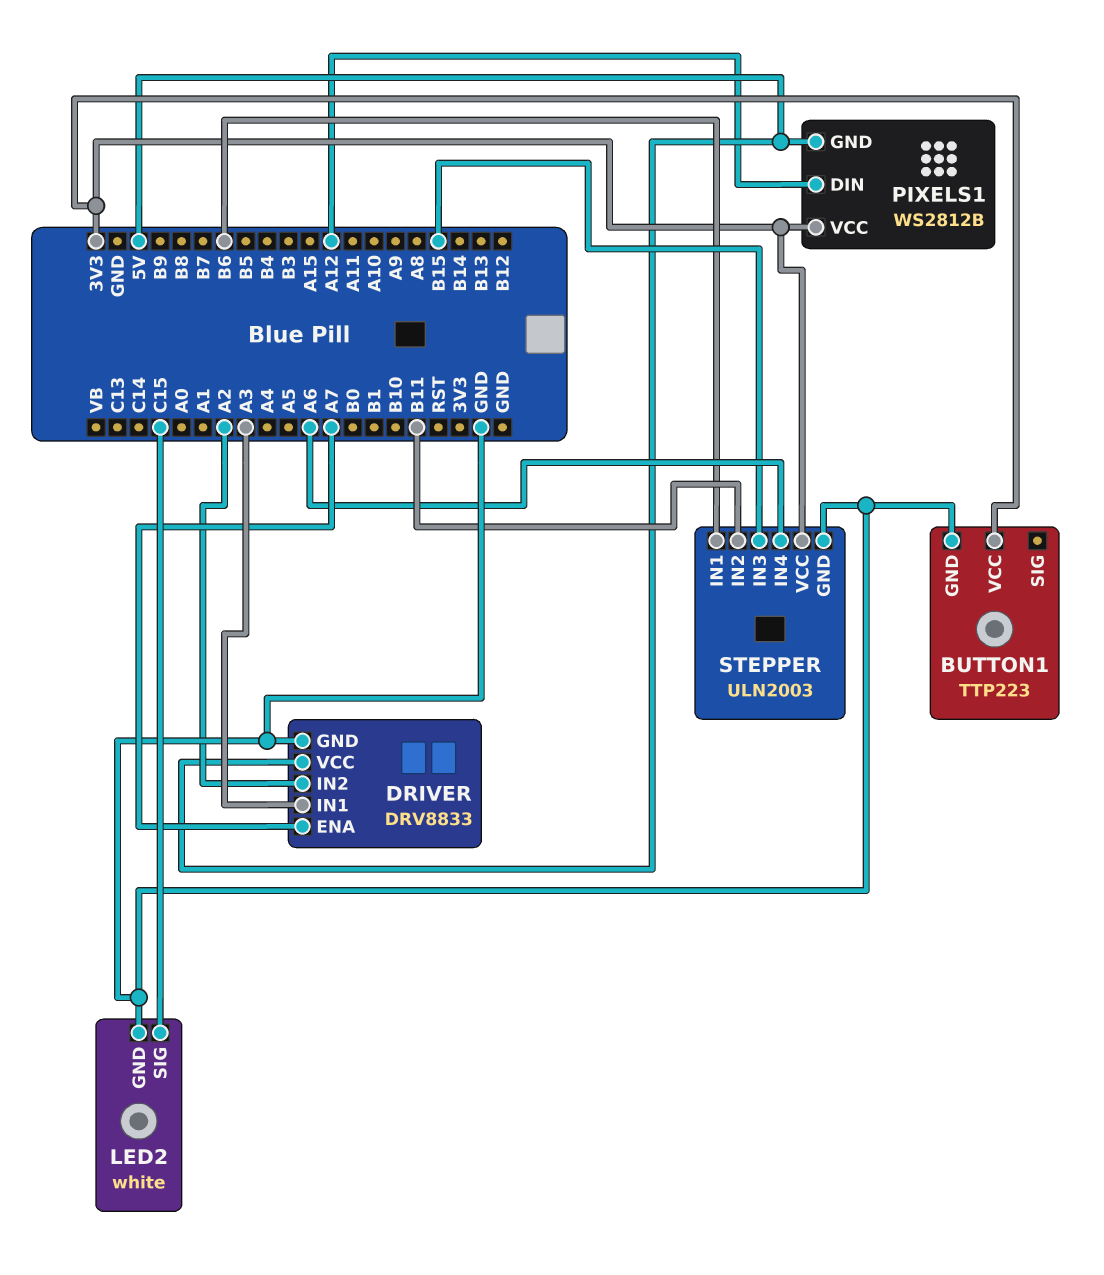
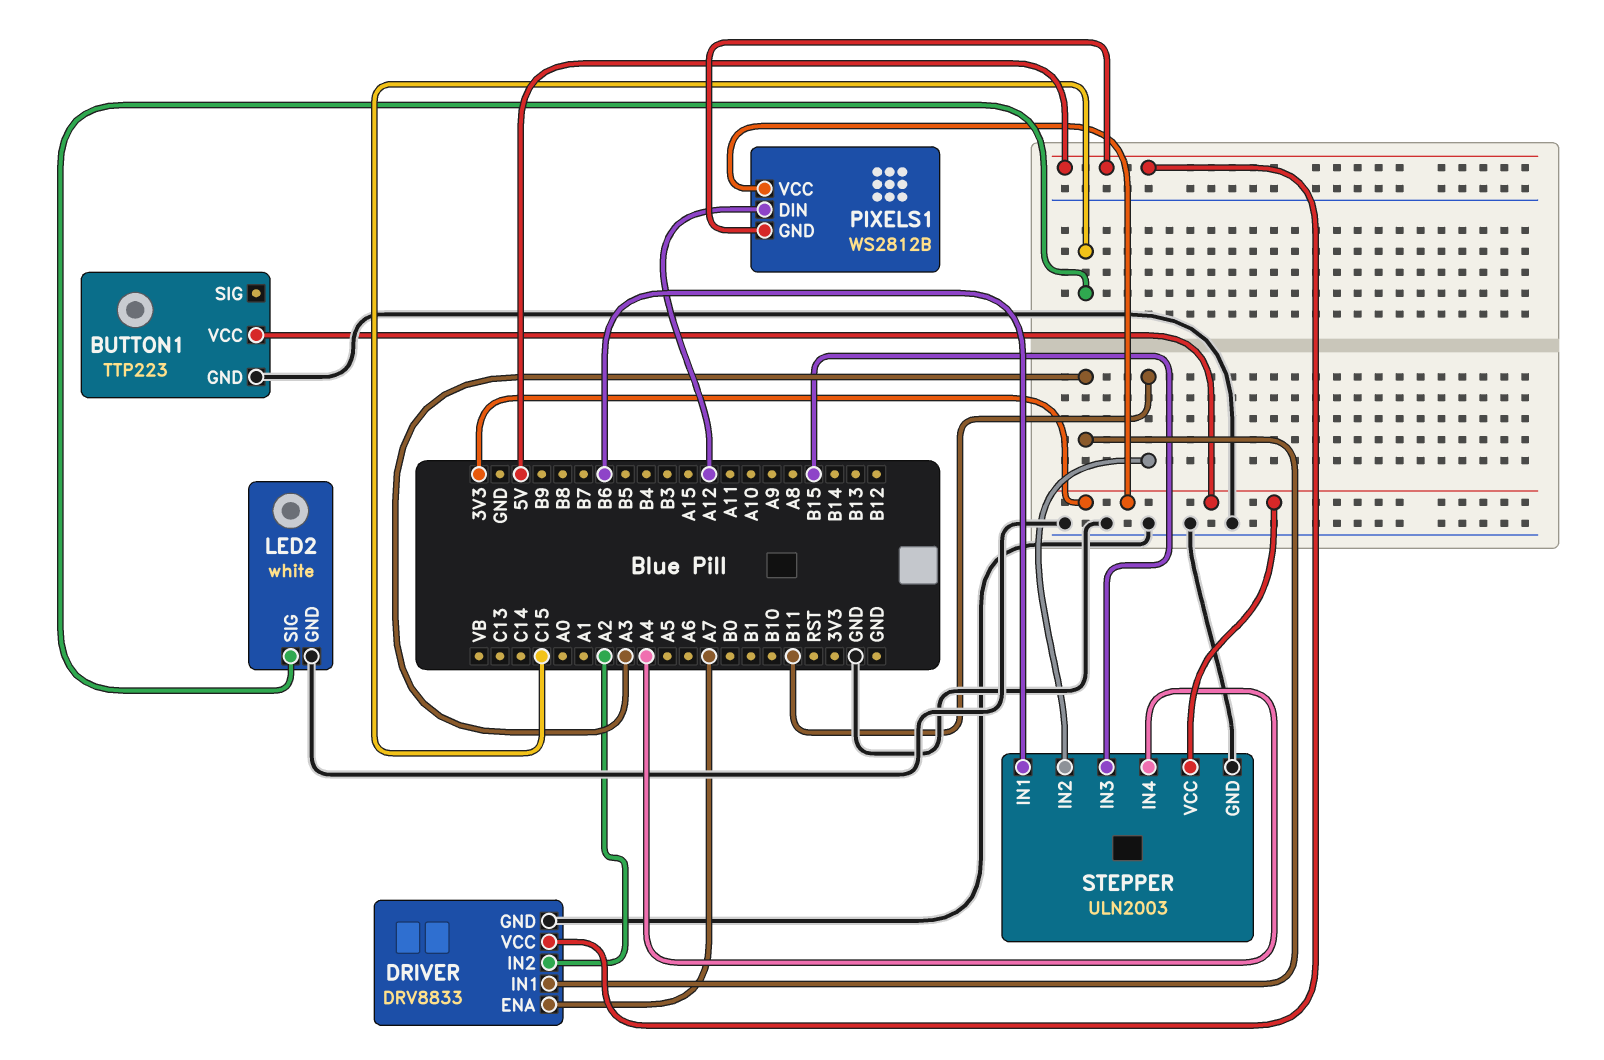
STEPPER pin IN4: A6 -> A4

